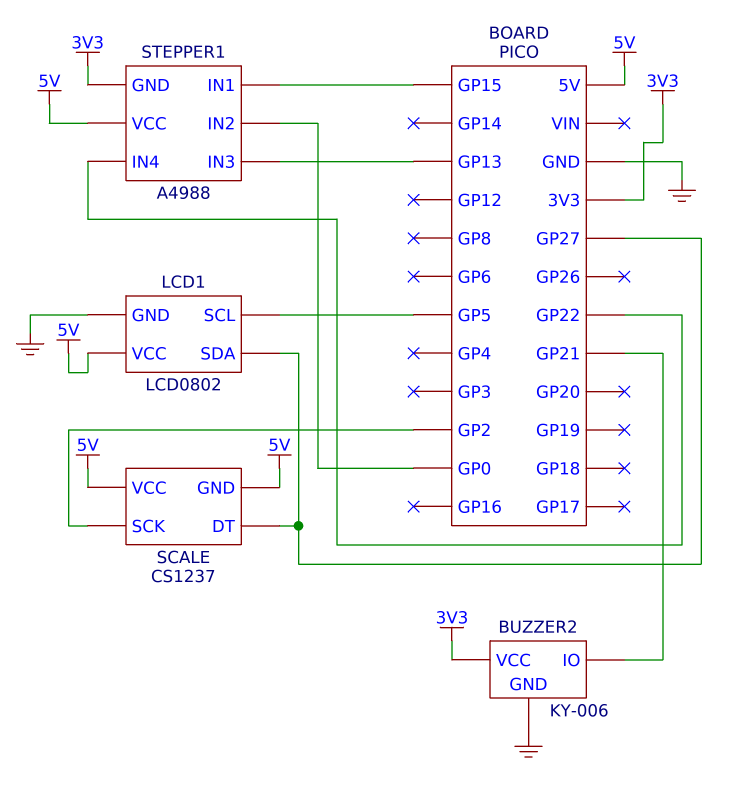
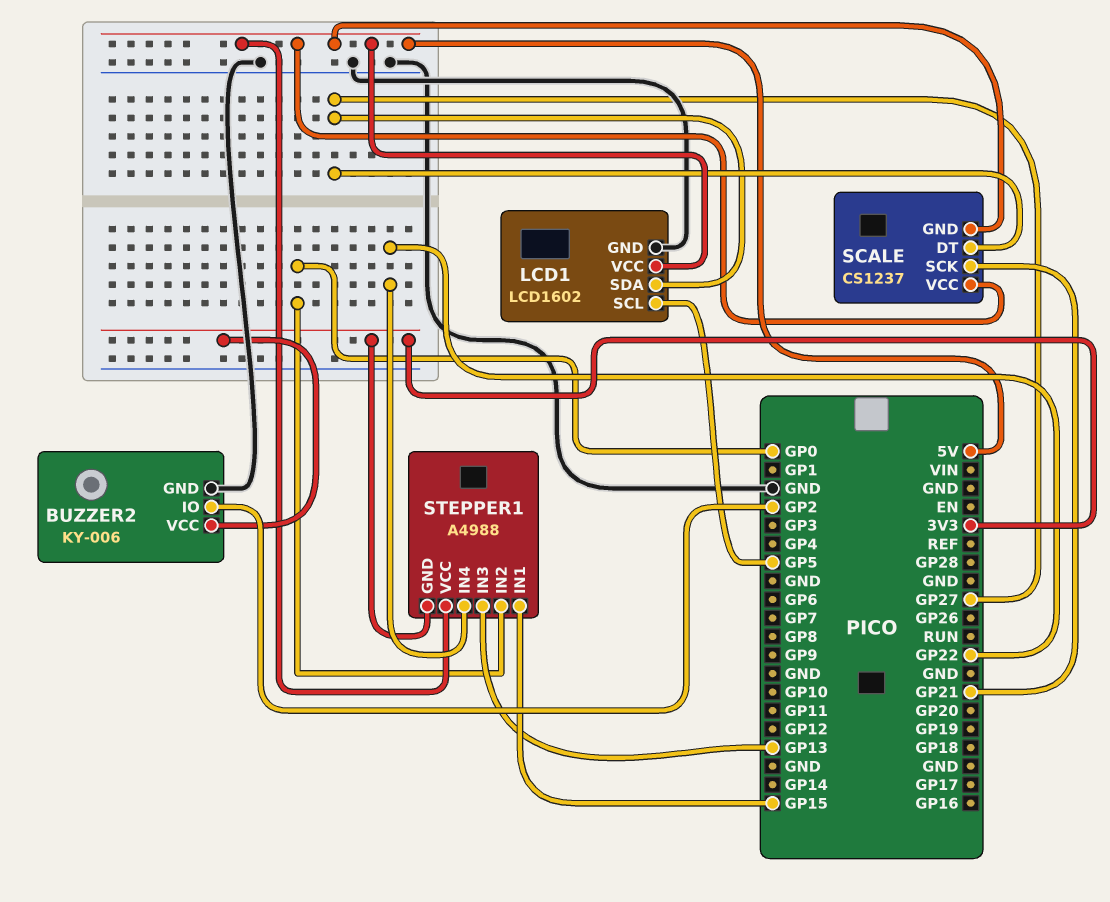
BUZZER2 pin IO: GP21 -> GP2
LCD1: LCD0802 -> LCD1602
SCALE pin SCK: GP2 -> GP21

